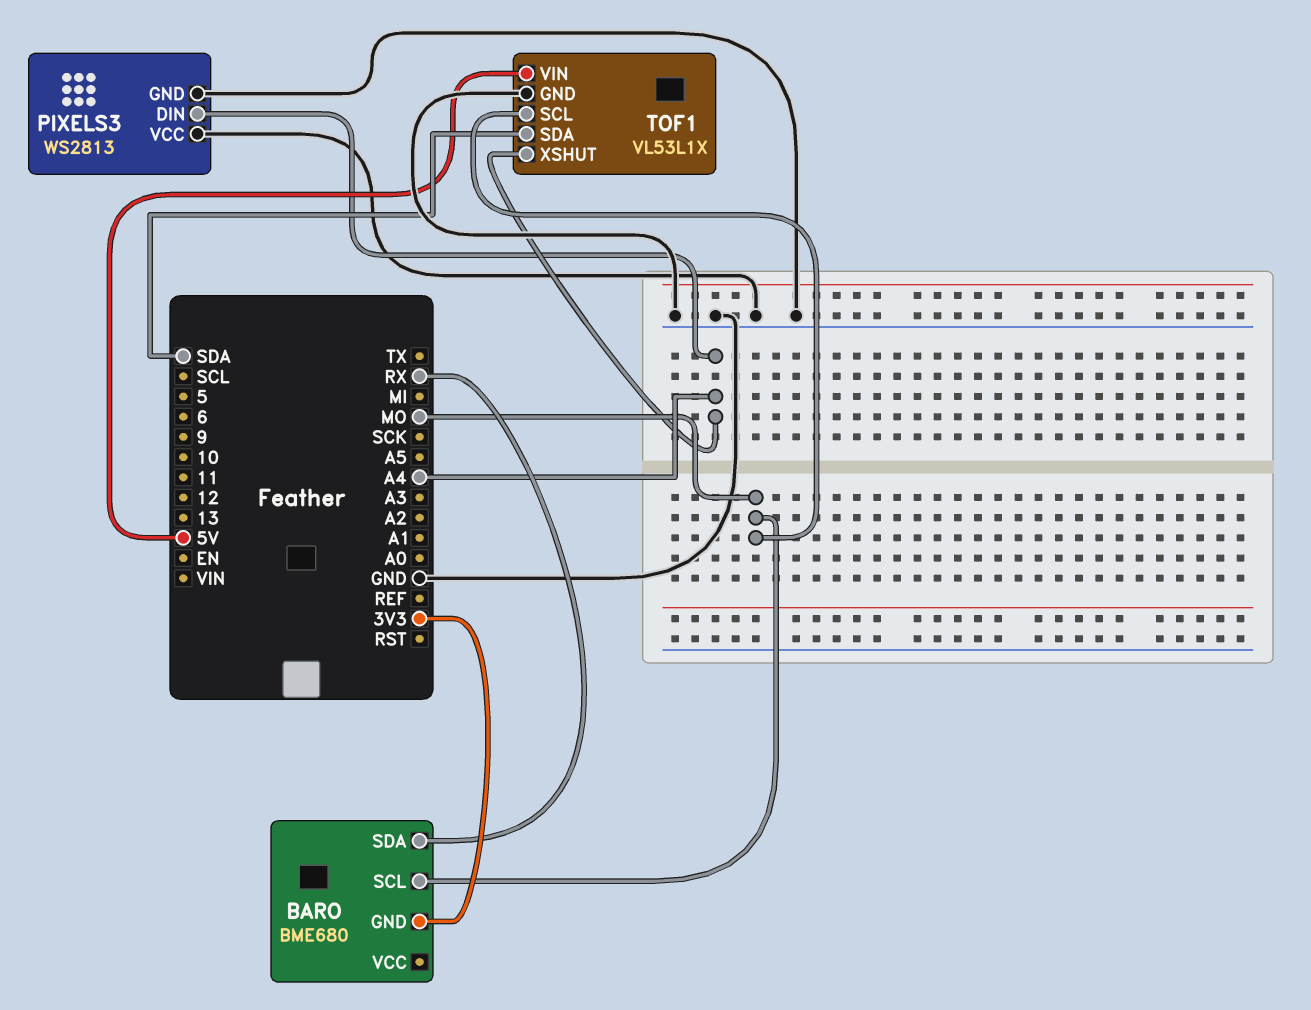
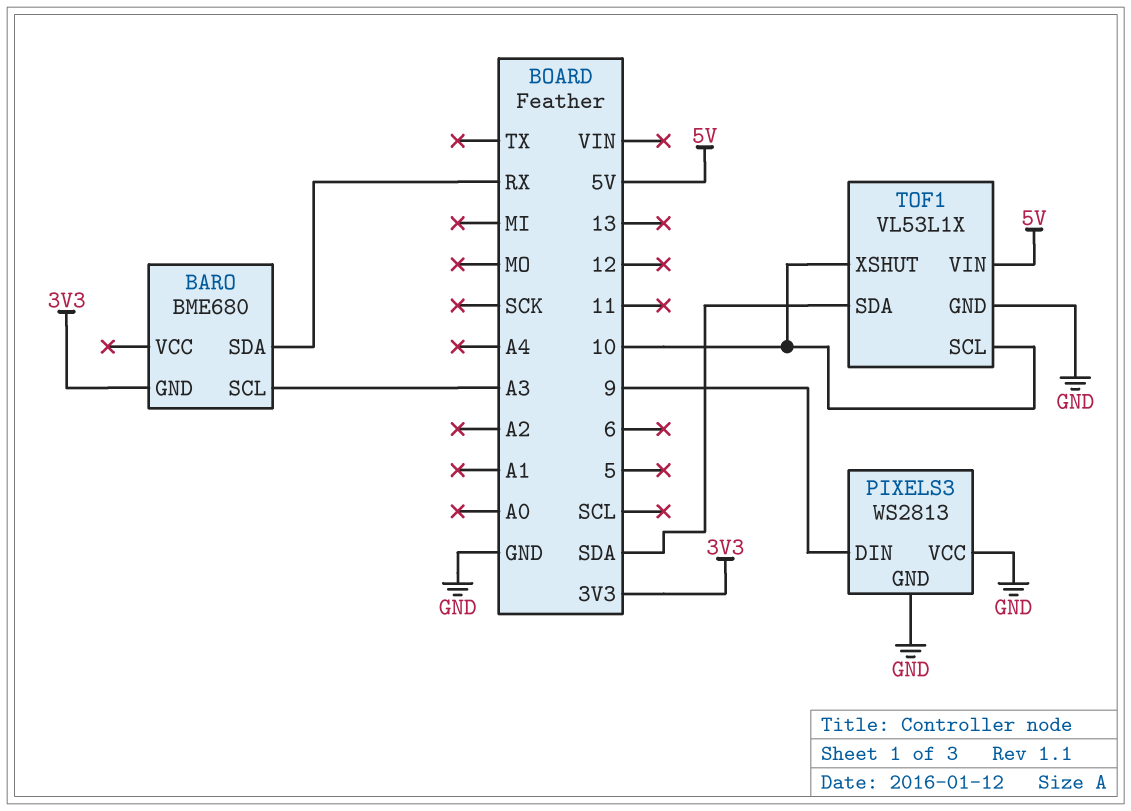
BARO pin SCL: MO -> A3
PIXELS3 pin DIN: A4 -> 9
TOF1 pin SCL: MO -> 10
TOF1 pin XSHUT: A4 -> 10

